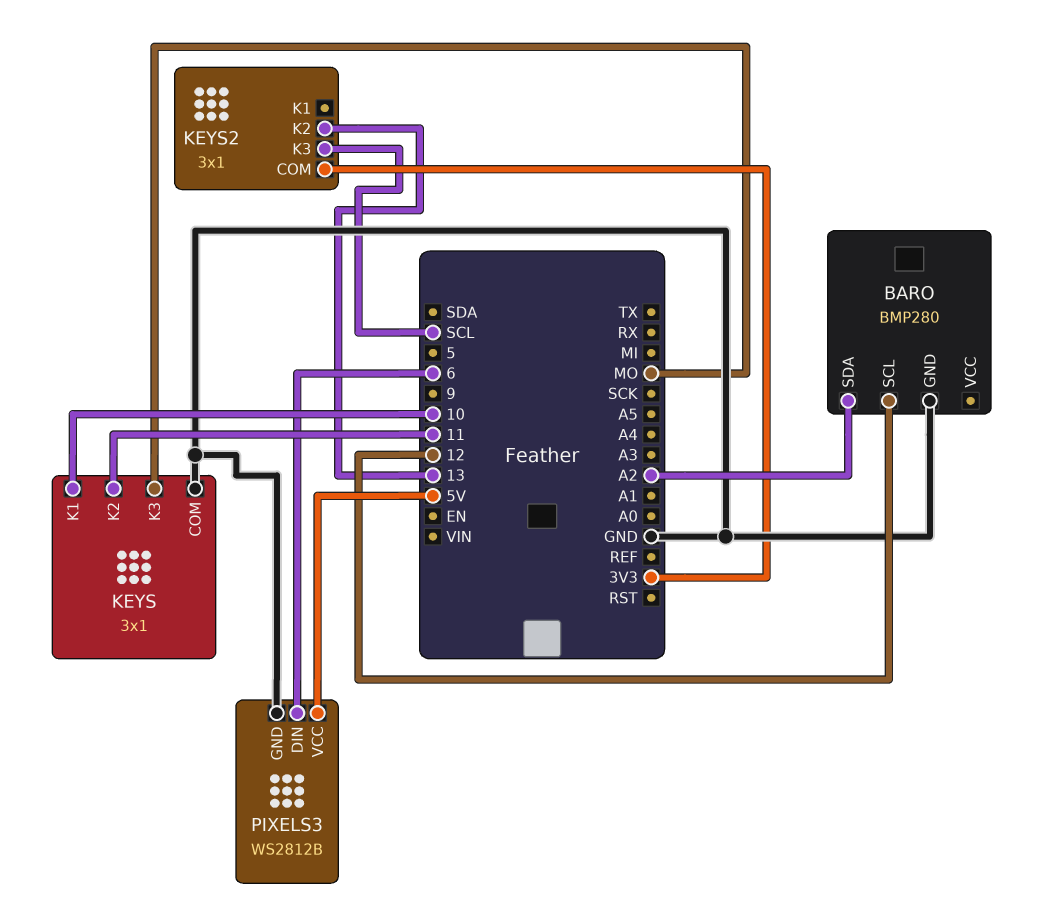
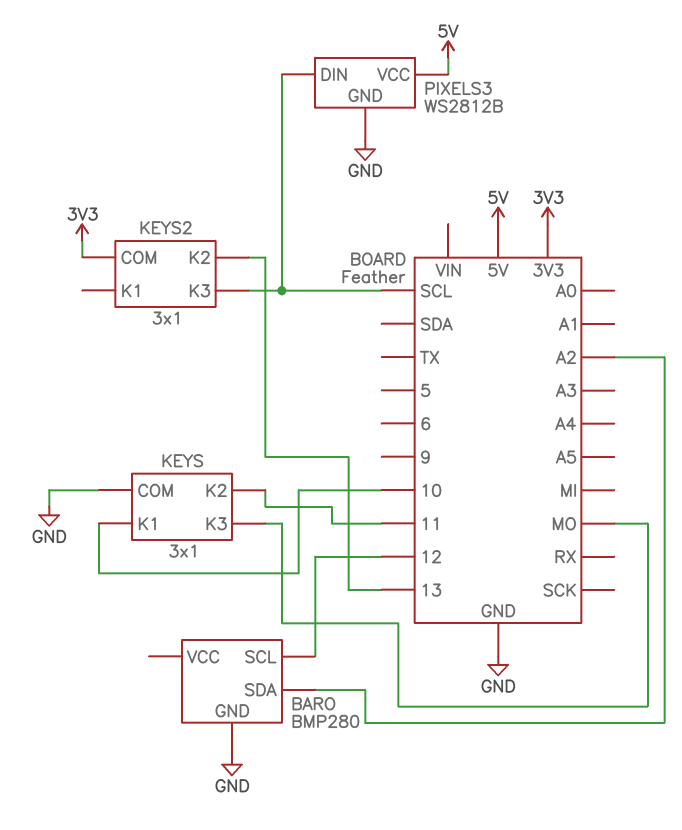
PIXELS3 pin DIN: 6 -> SCL

